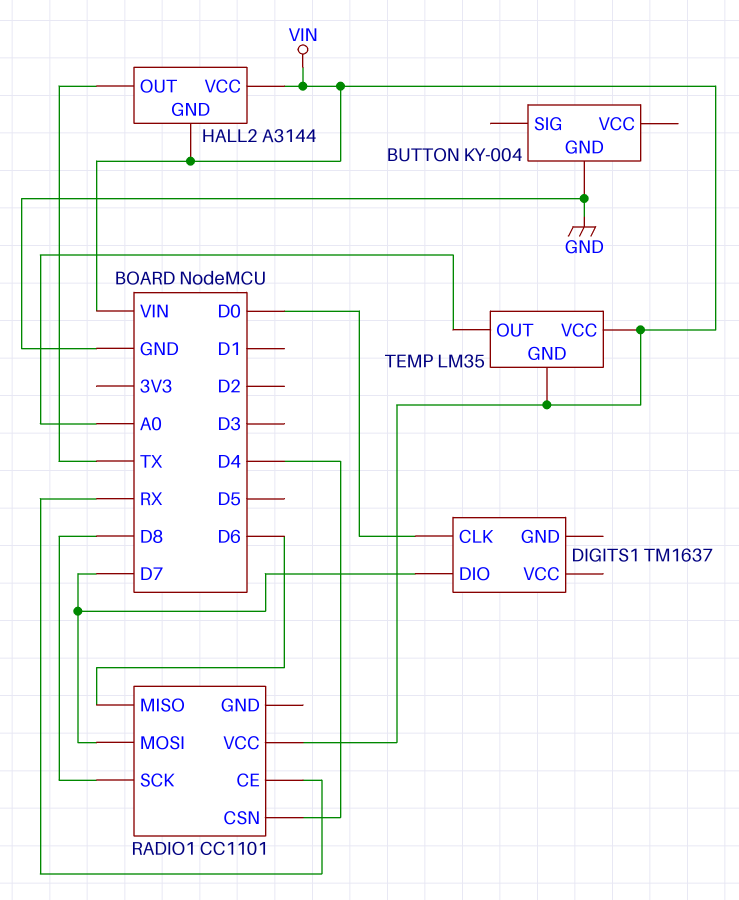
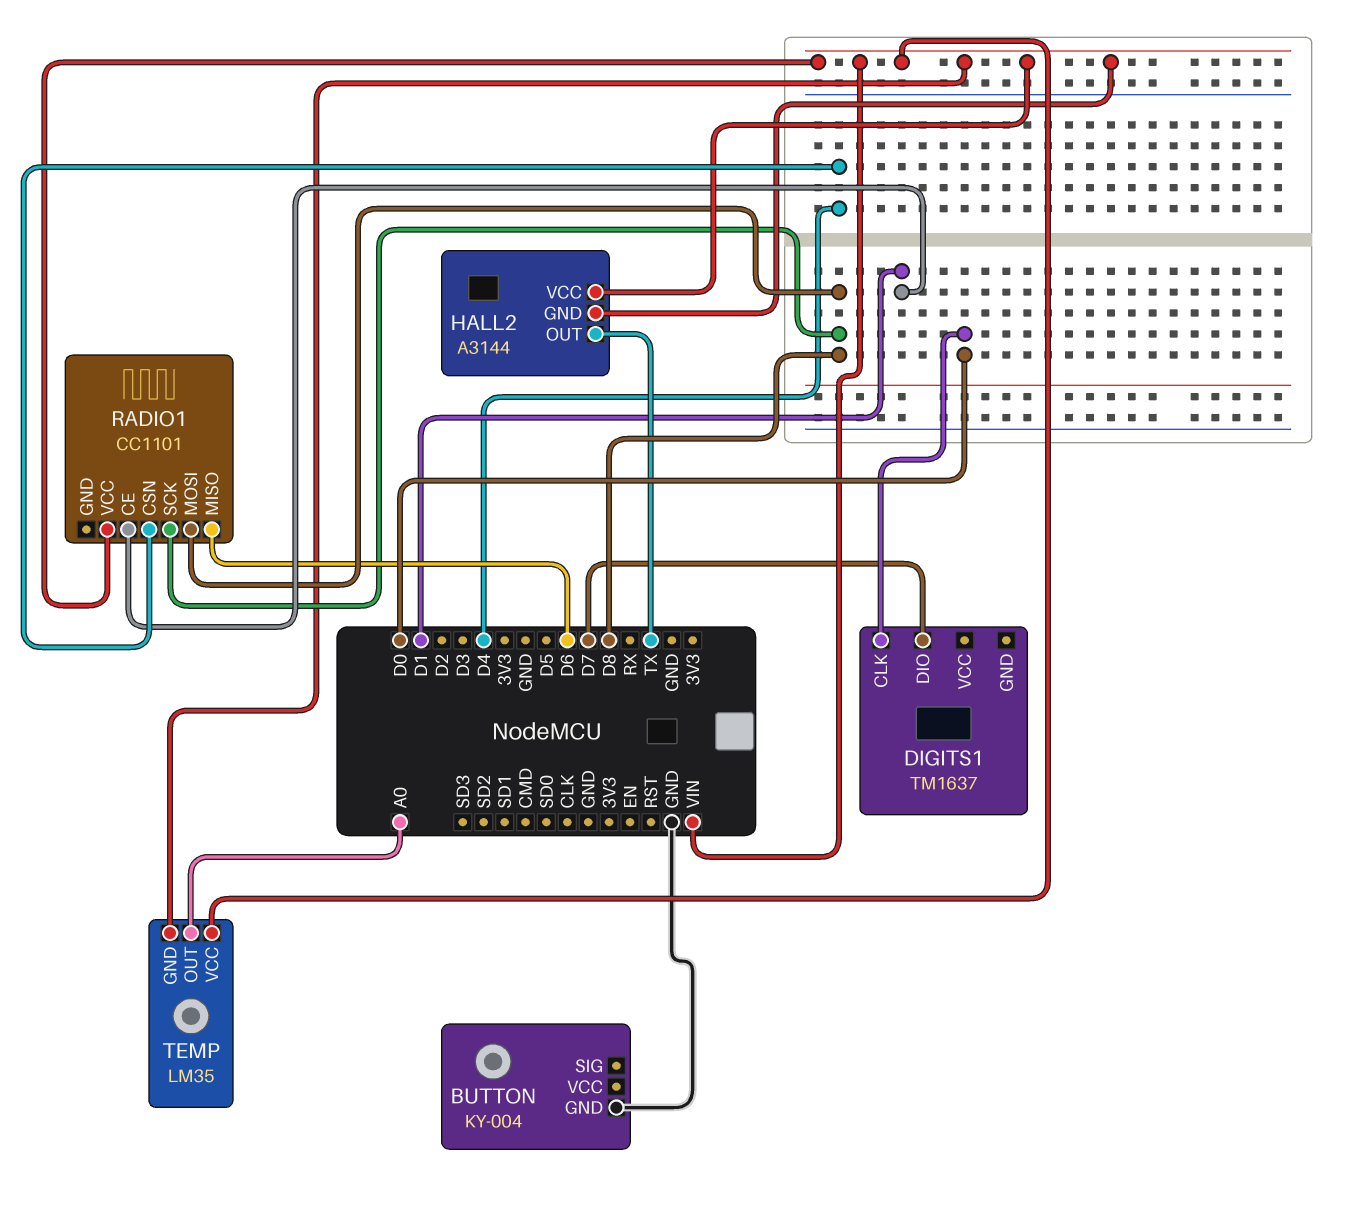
RADIO1 pin CE: RX -> D1
RADIO1 pin MOSI: D7 -> D8

